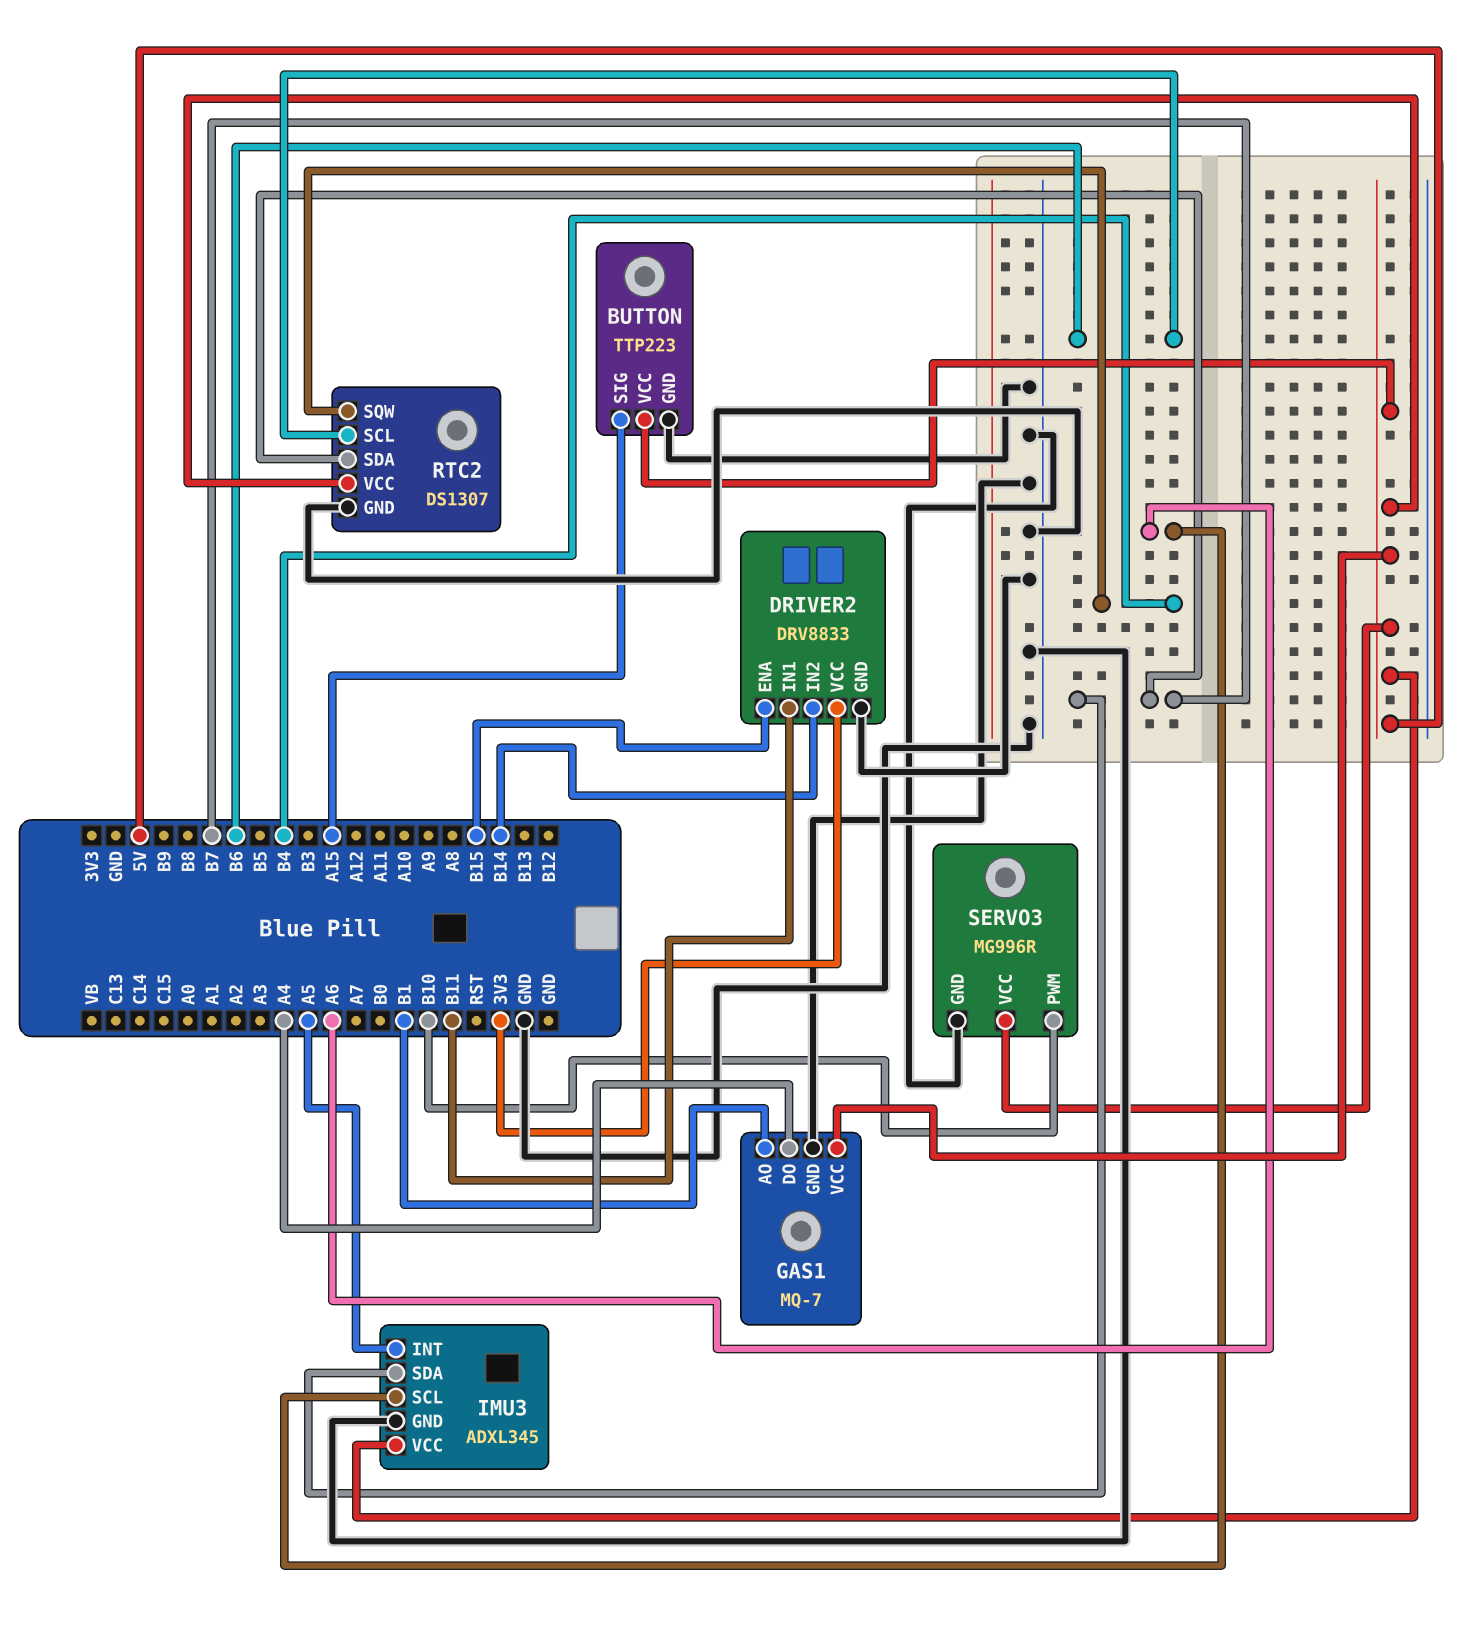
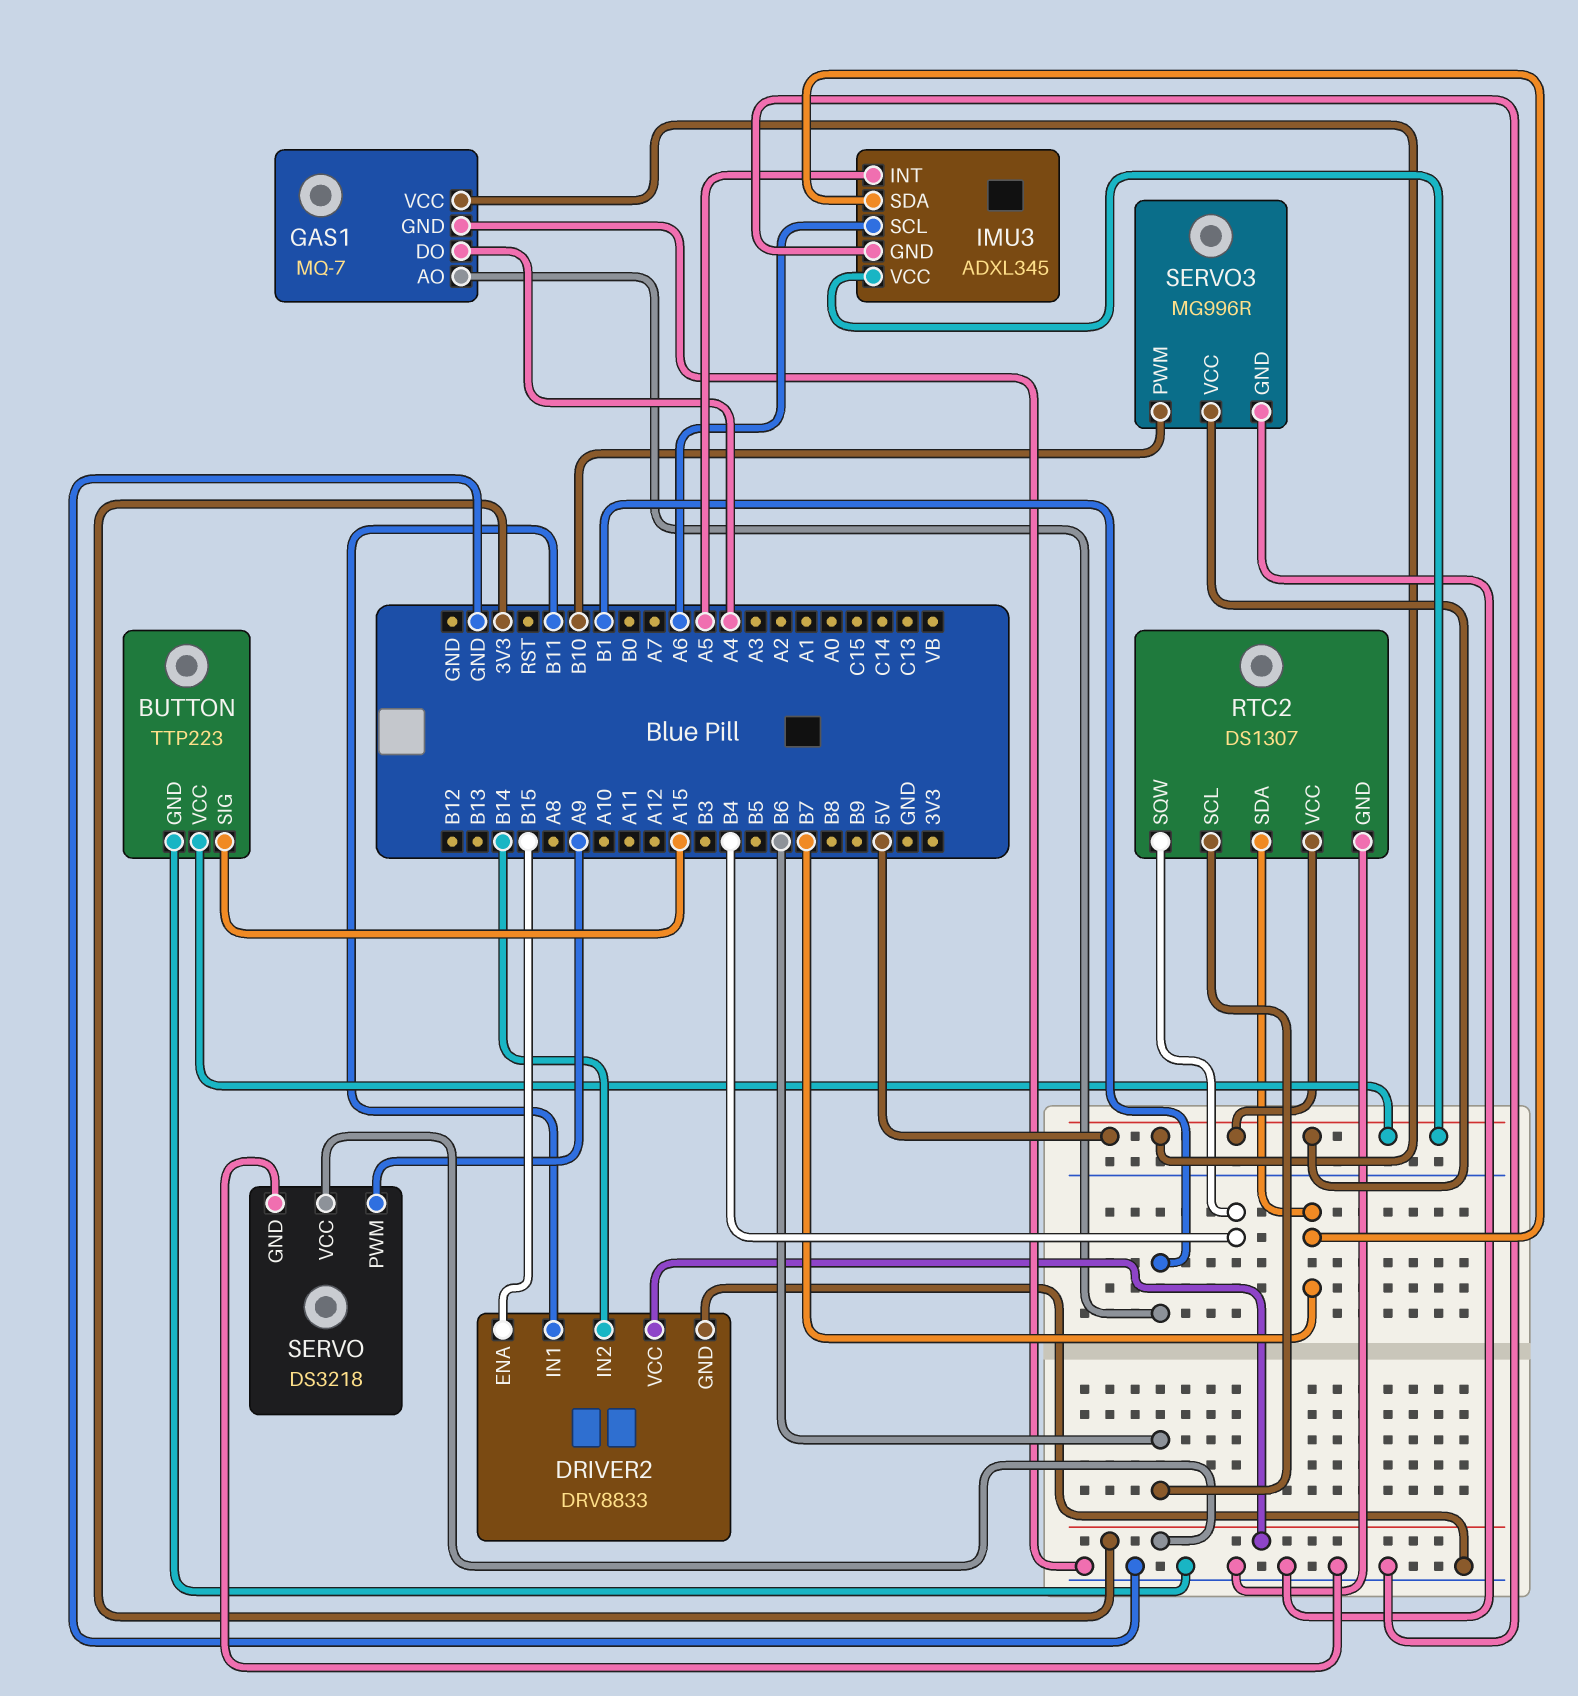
SERVO: none -> DS3218
SERVO pin GND: none -> GND
SERVO pin PWM: none -> A9
SERVO pin VCC: none -> 3V3

